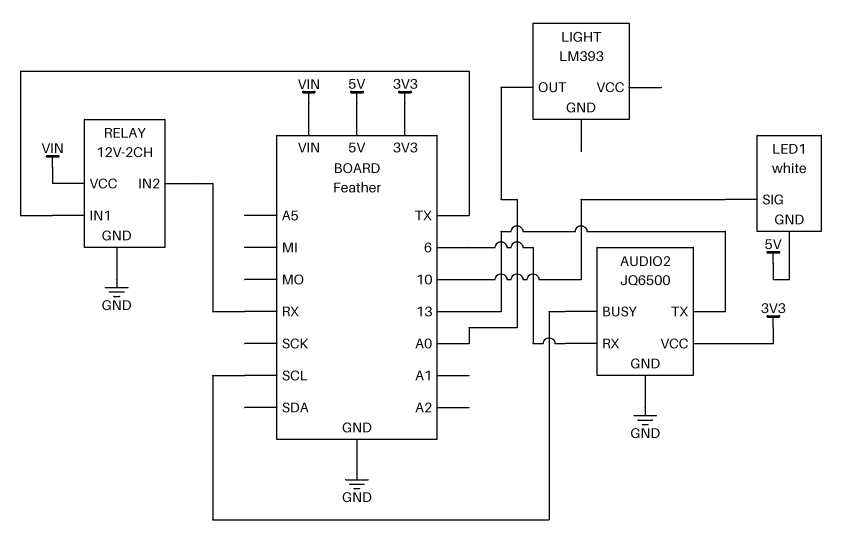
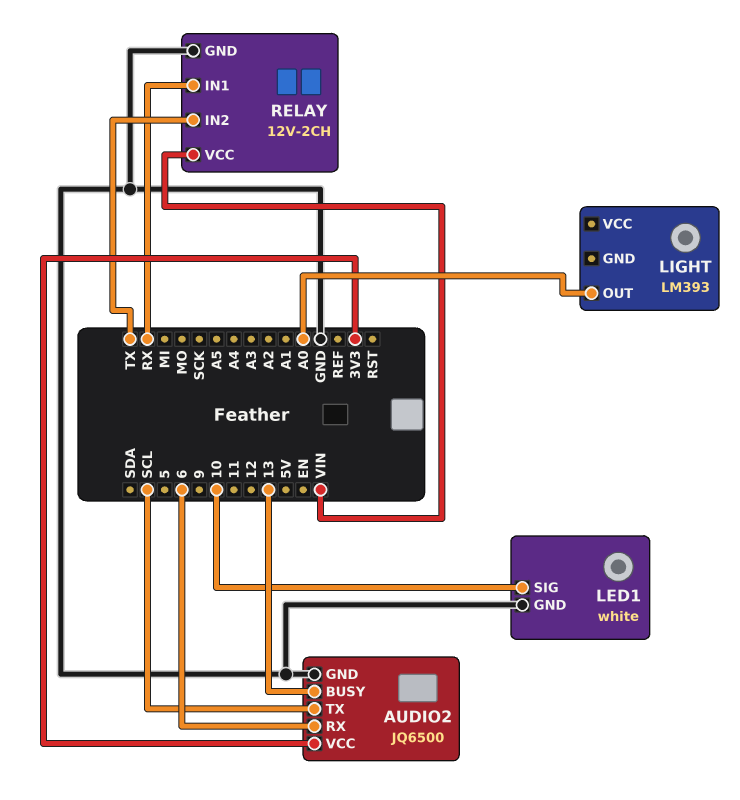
AUDIO2 pin BUSY: SCL -> 13
AUDIO2 pin TX: 13 -> SCL
LED1 pin GND: 5V -> GND
RELAY pin IN1: TX -> RX
RELAY pin IN2: RX -> TX

